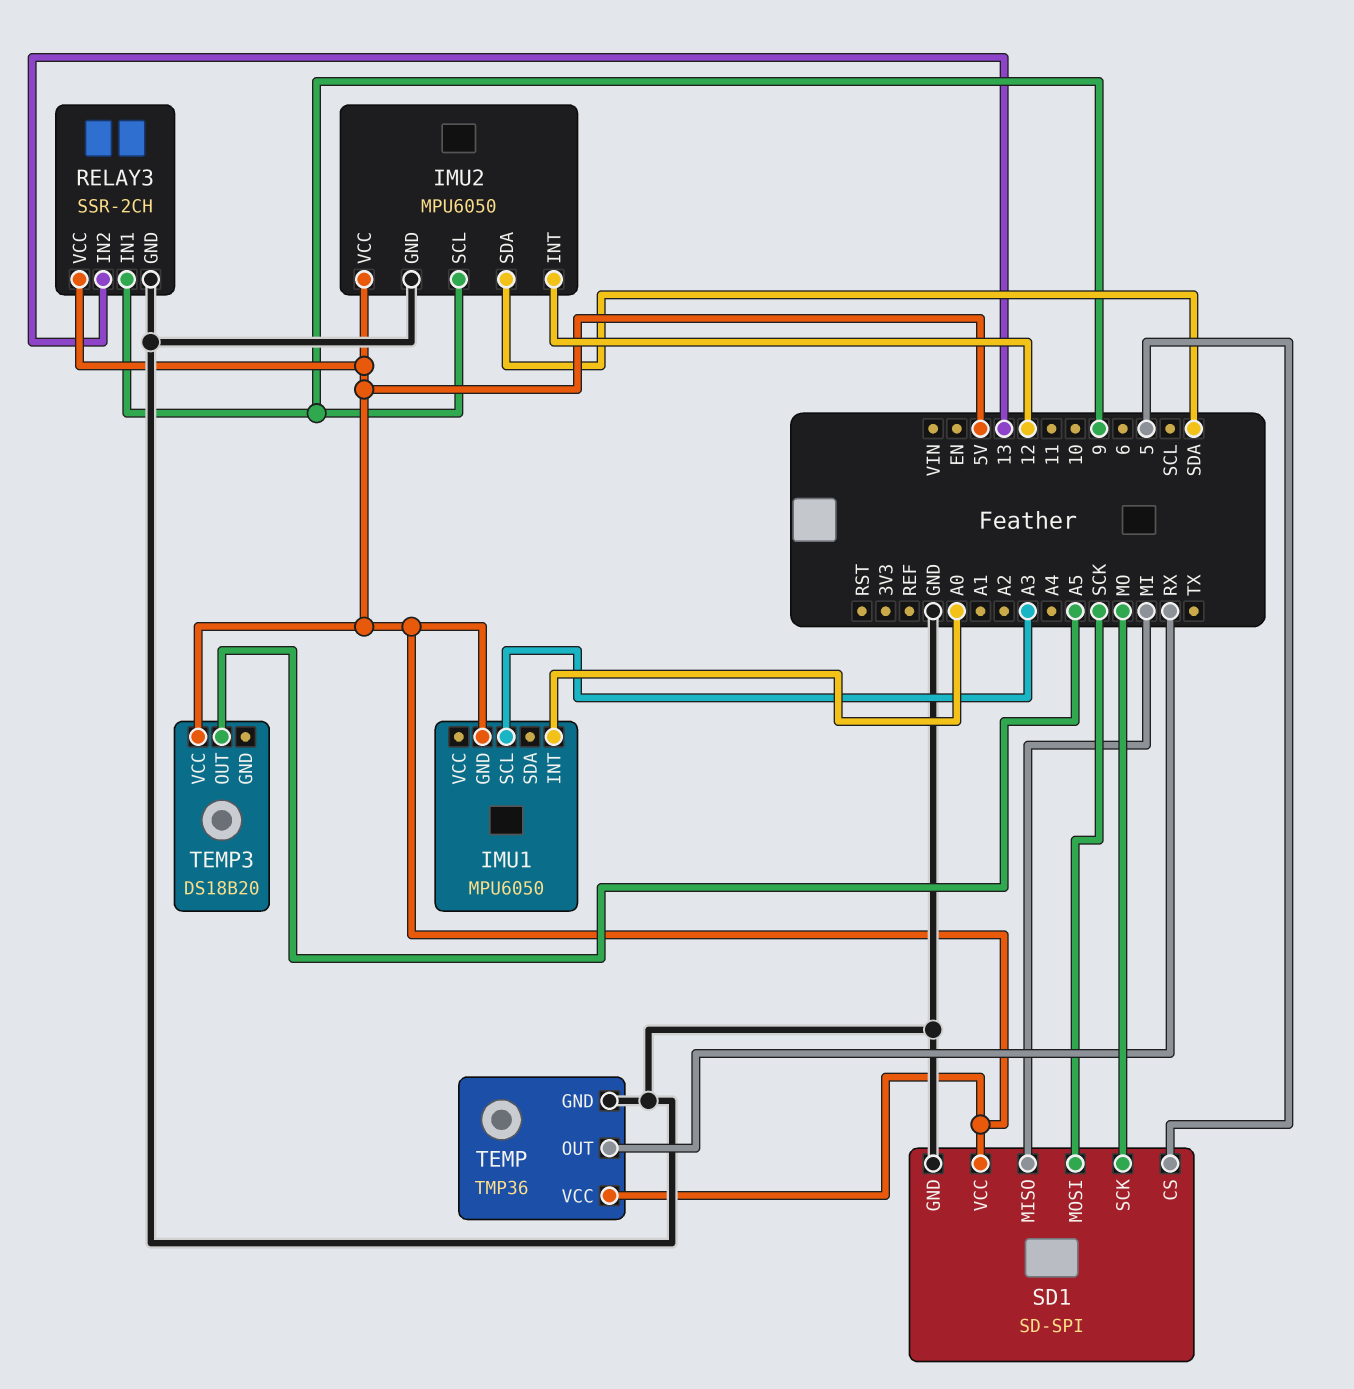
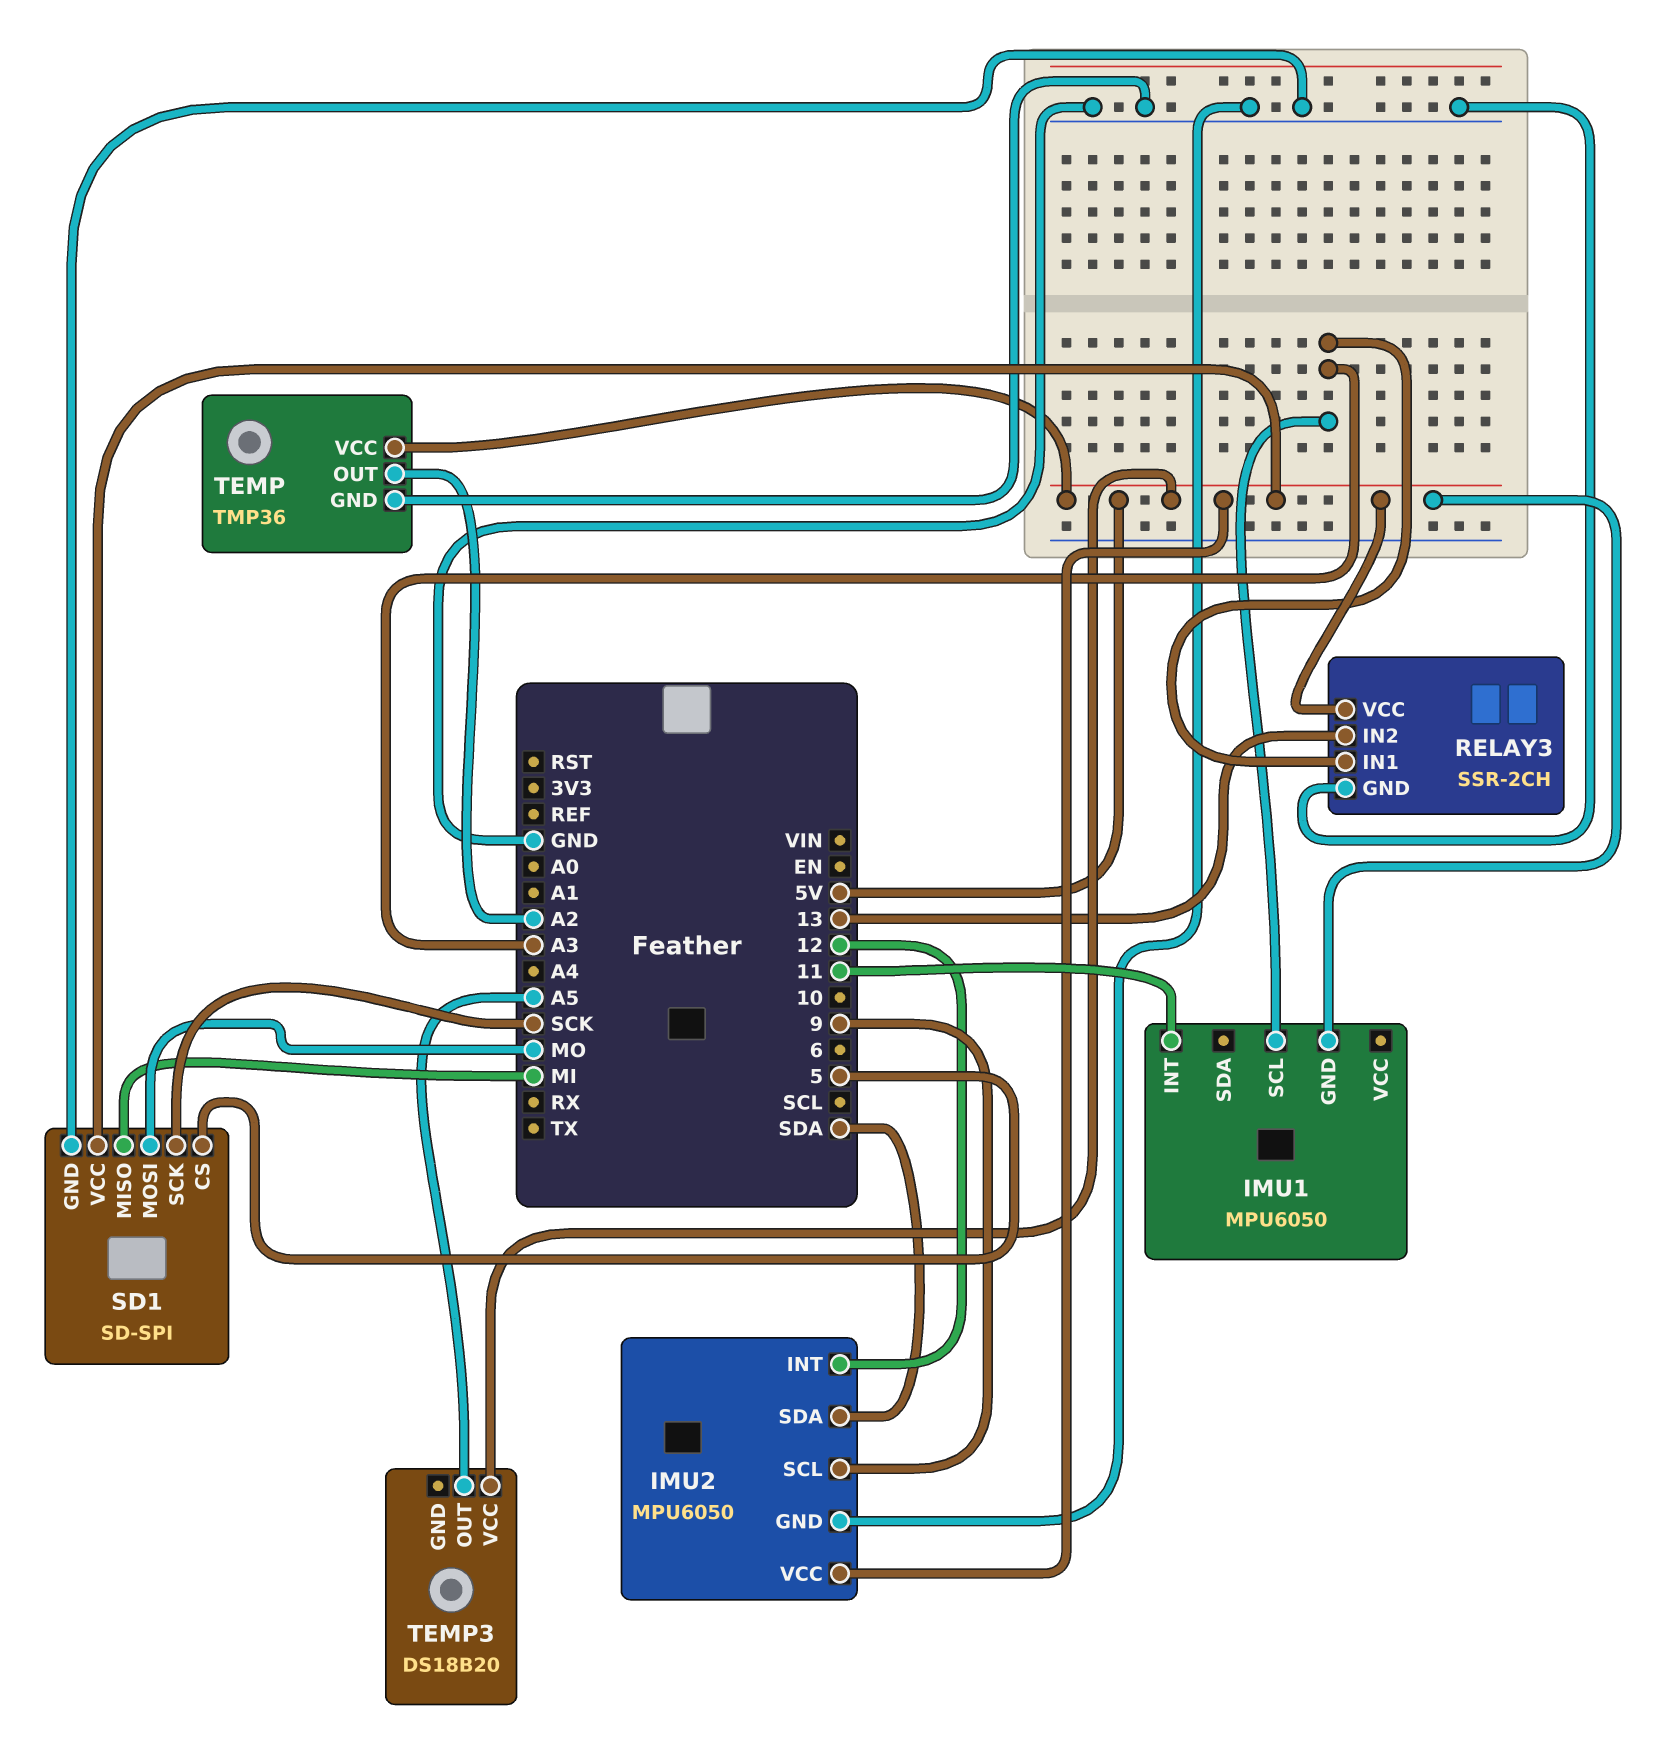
IMU1 pin INT: A0 -> 11
RELAY3 pin IN1: 9 -> A3
SD1 pin MOSI: SCK -> MO
SD1 pin SCK: MO -> SCK
TEMP pin OUT: RX -> A2

